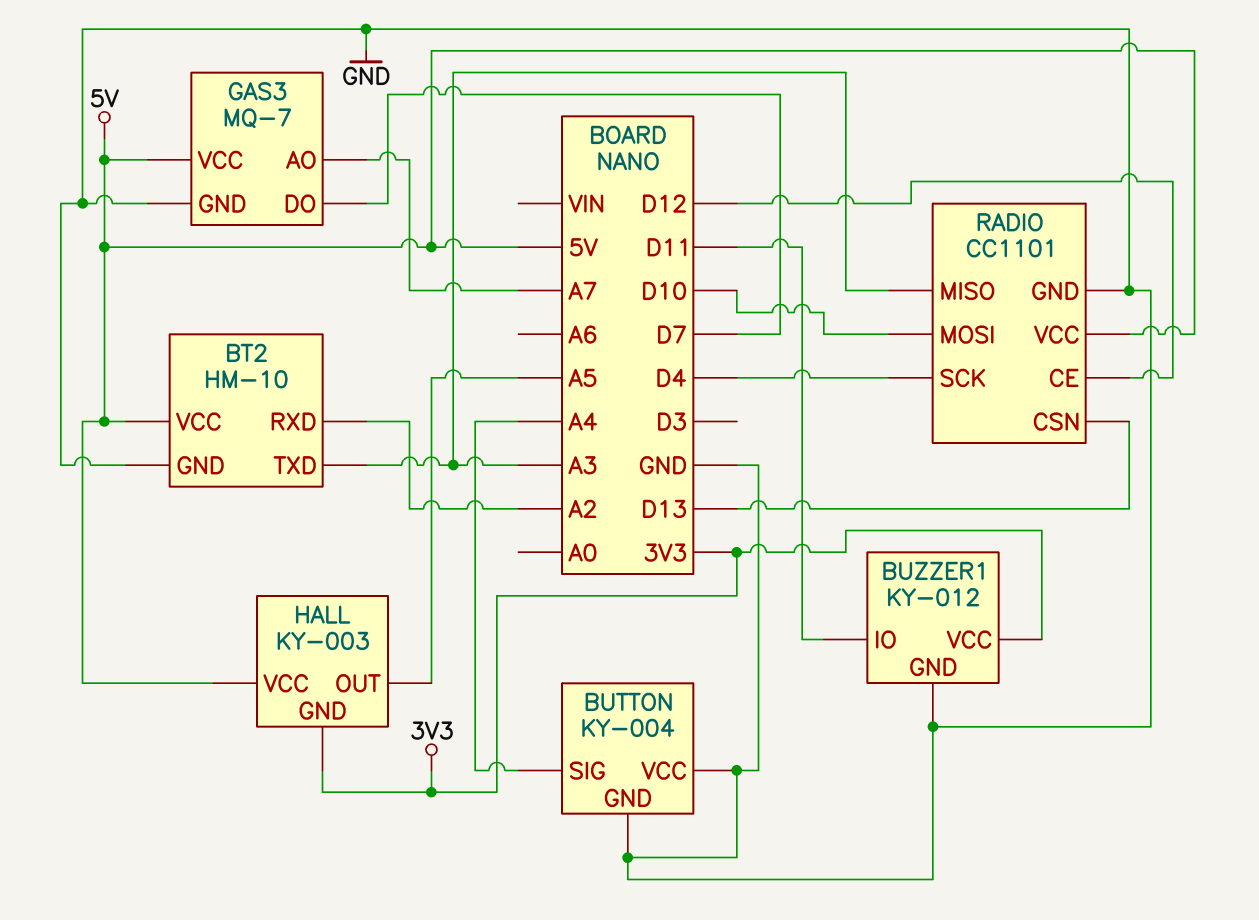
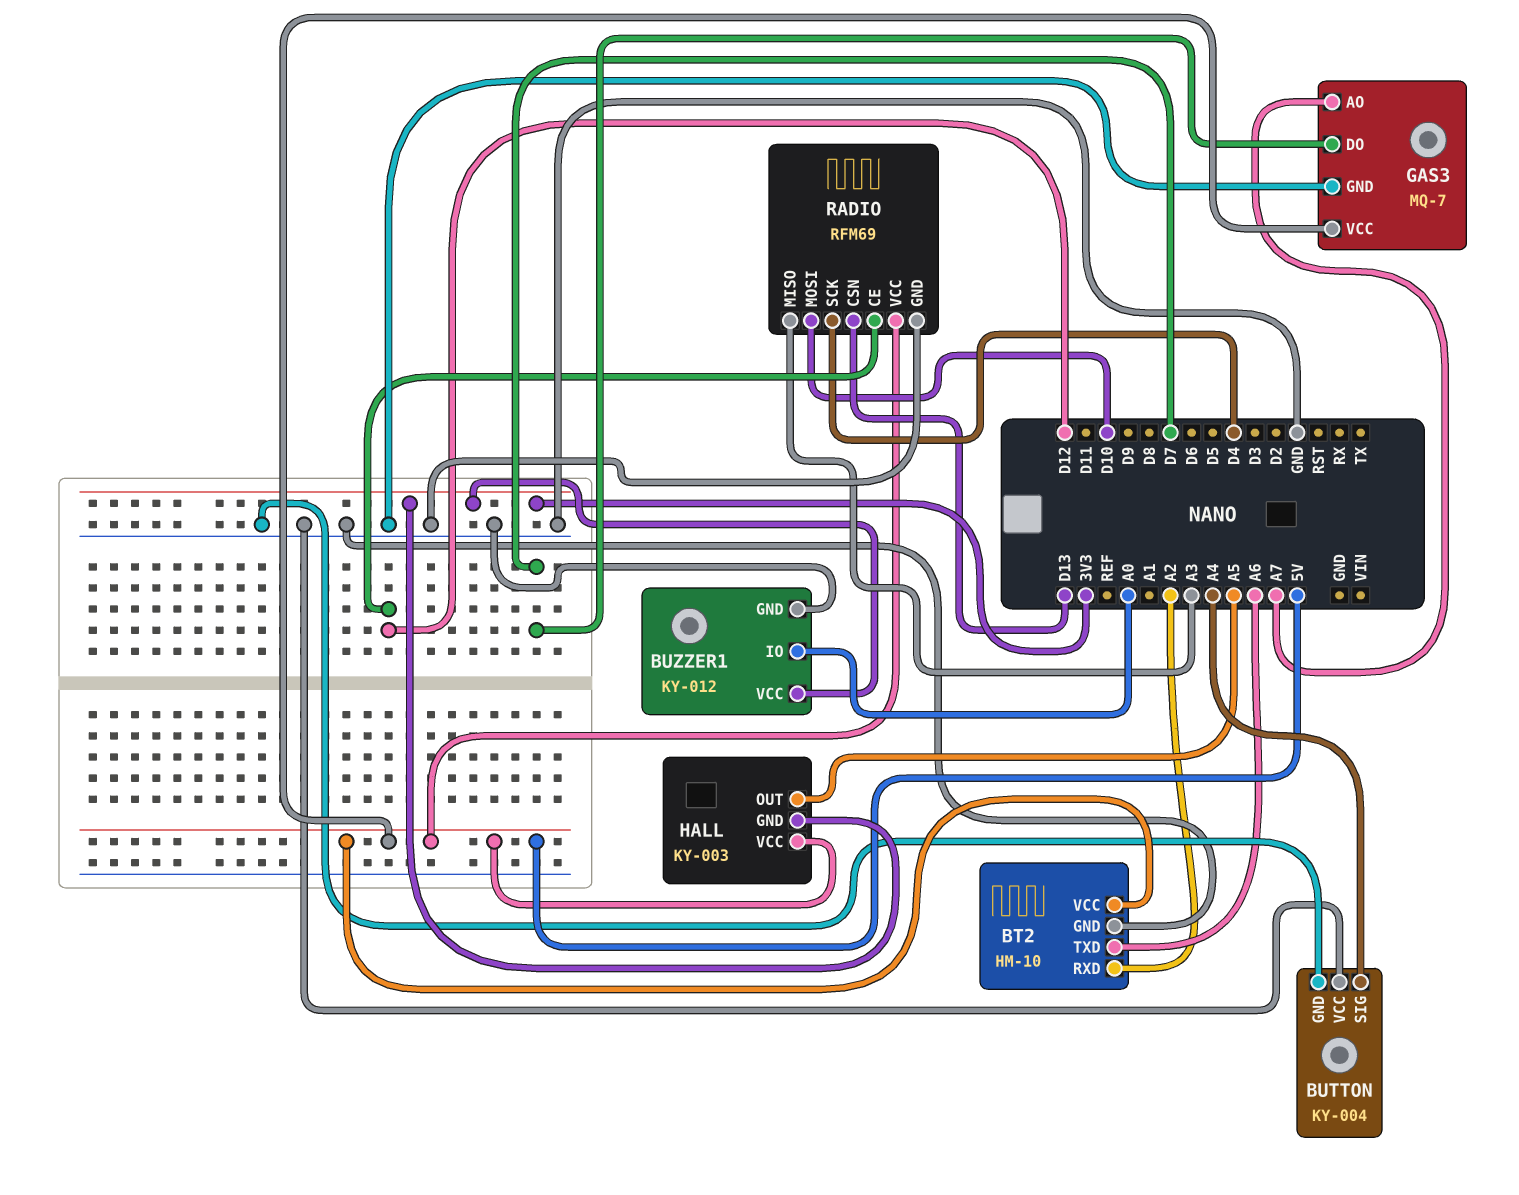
BT2 pin TXD: A3 -> A6
BUZZER1 pin IO: D11 -> A0
RADIO: CC1101 -> RFM69

